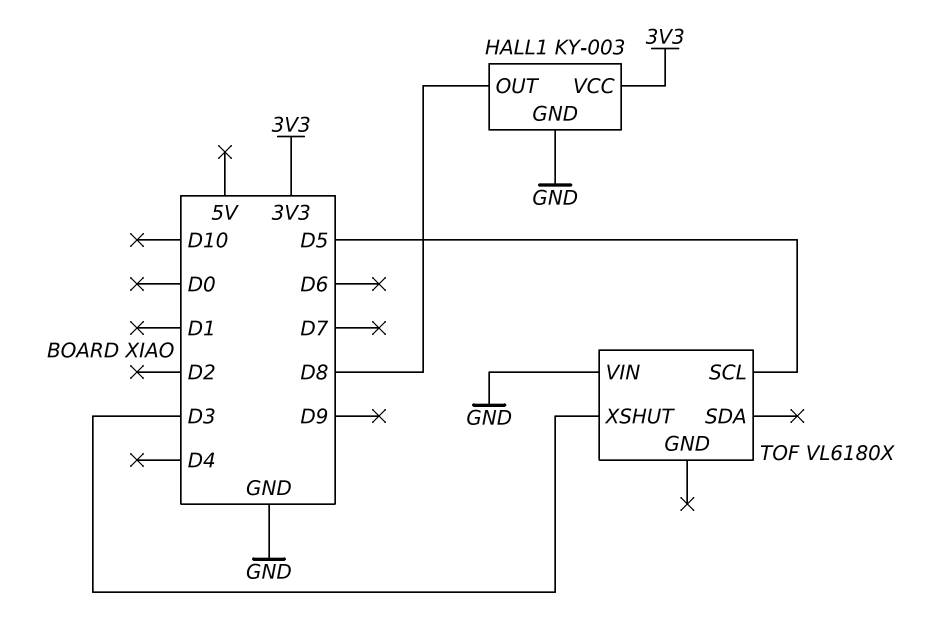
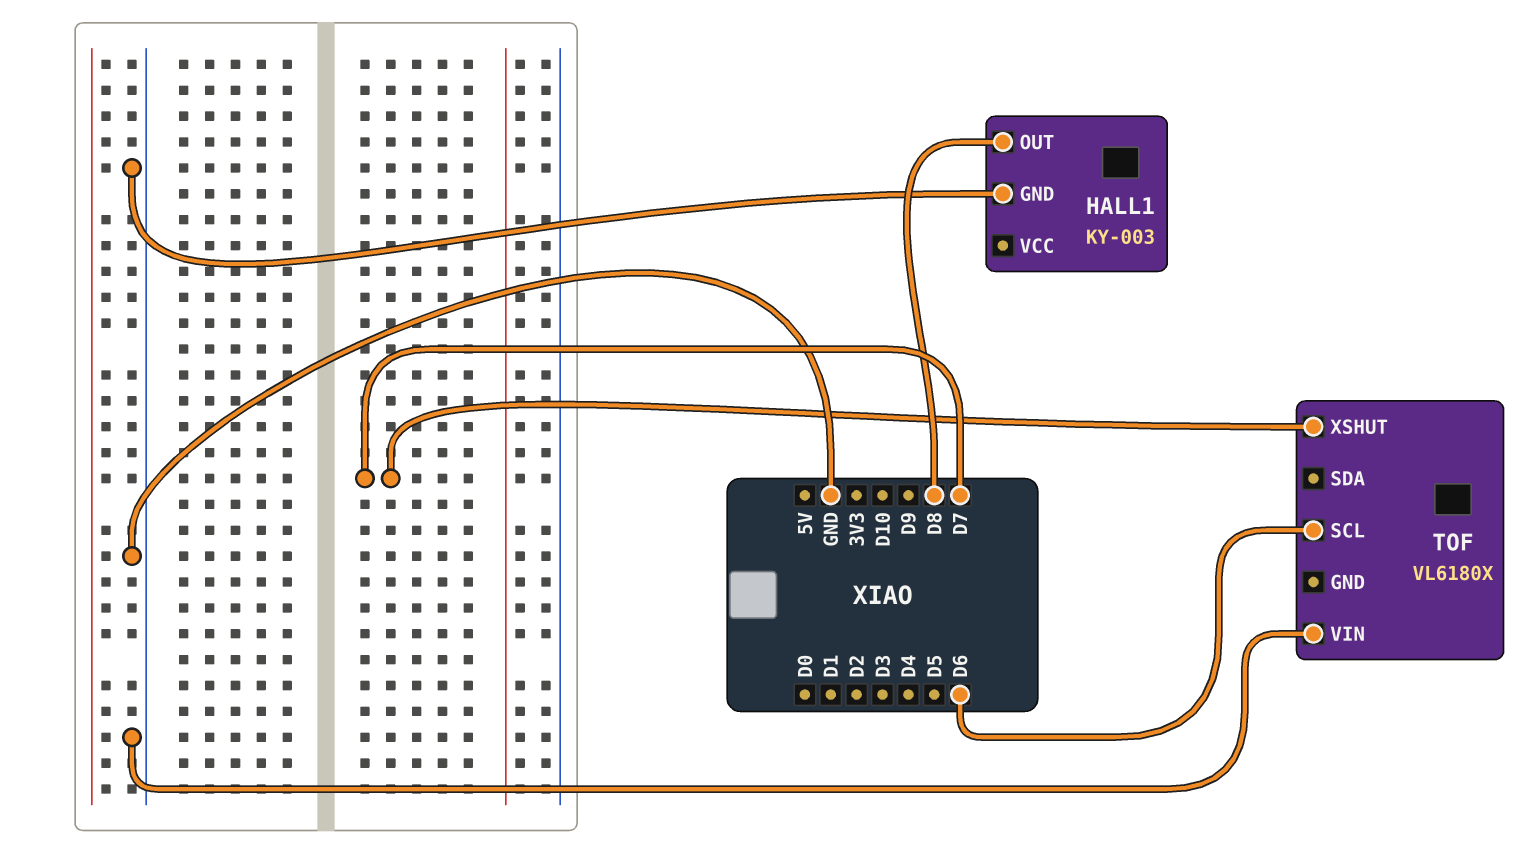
HALL1 pin VCC: 3V3 -> none
TOF pin SCL: D5 -> D6
TOF pin XSHUT: D3 -> D7

